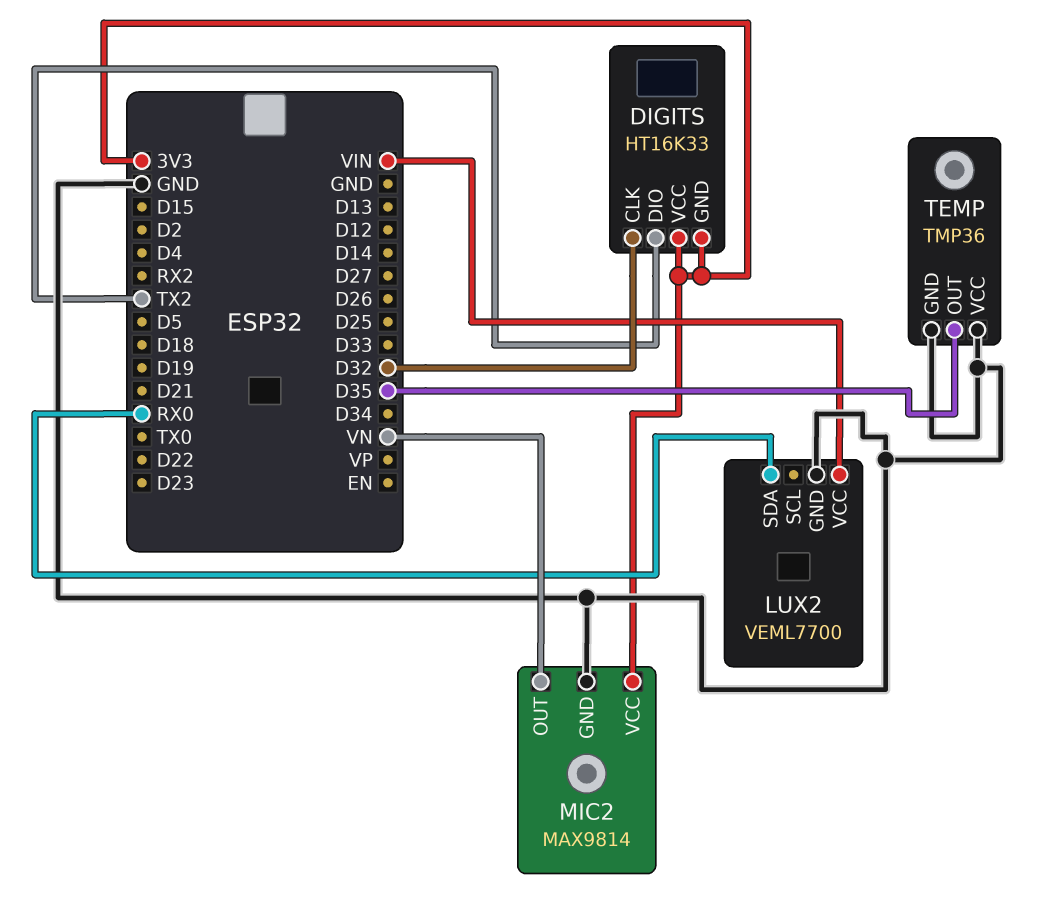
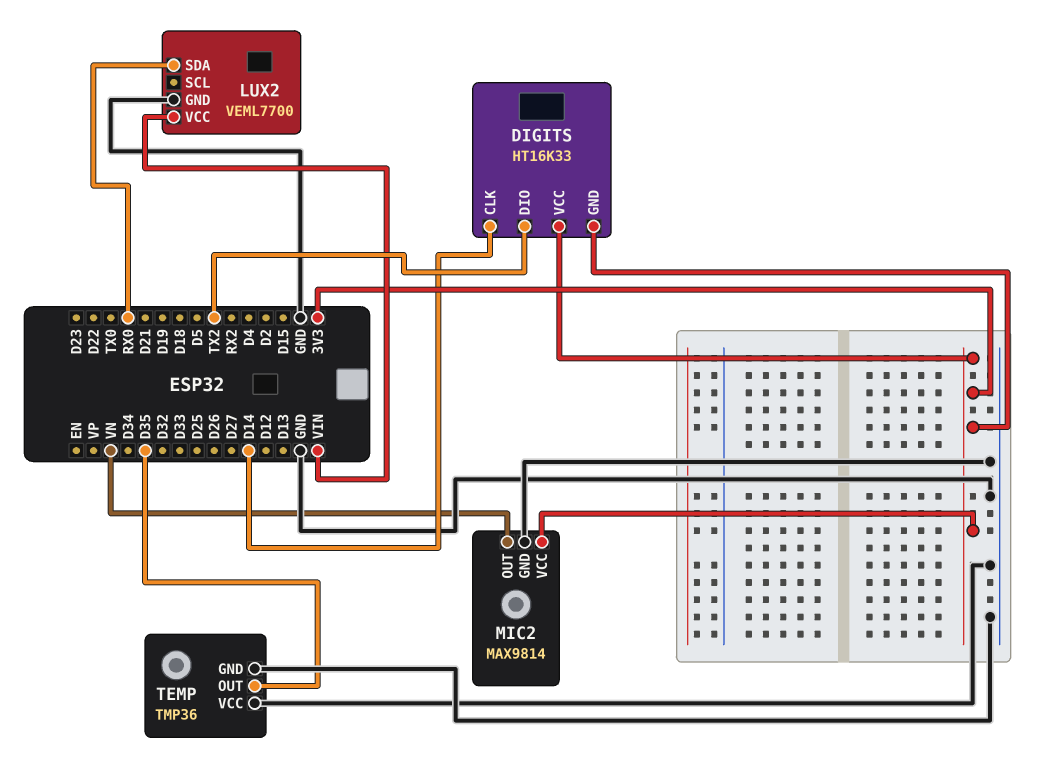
DIGITS pin CLK: D32 -> D14

